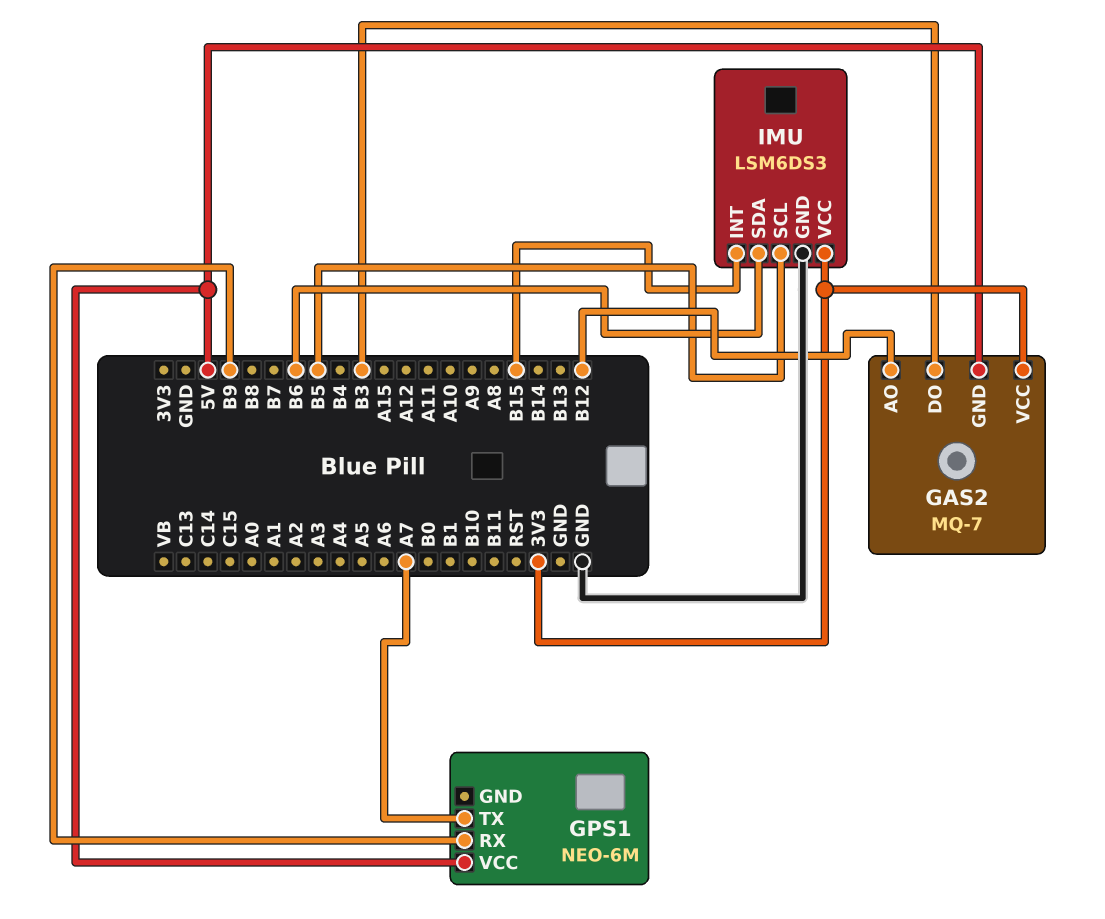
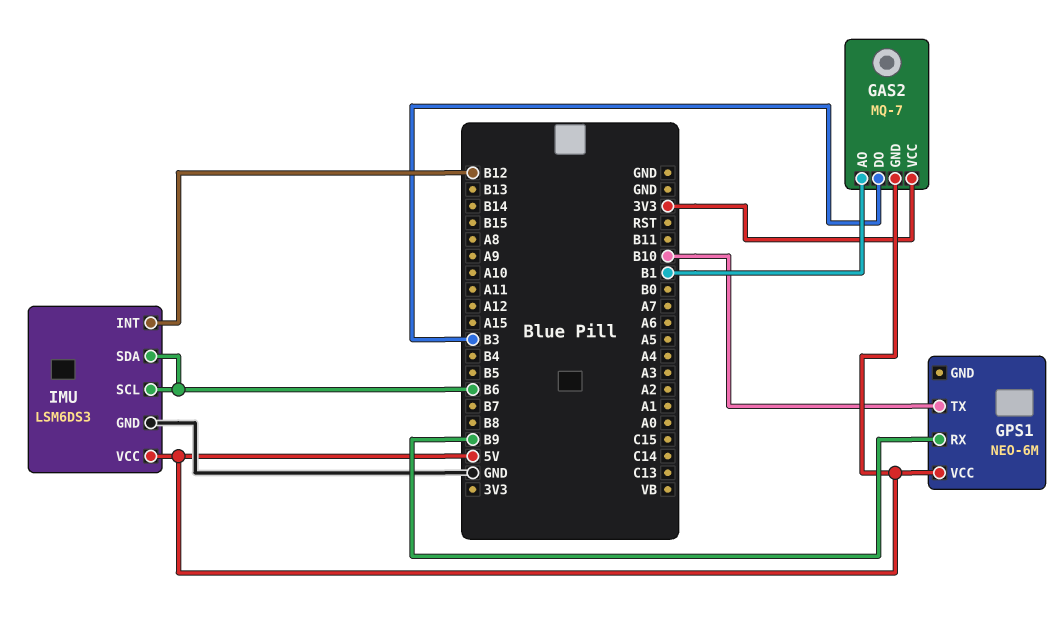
GAS2 pin AO: B12 -> B1
GPS1 pin TX: A7 -> B10
IMU pin INT: B15 -> B12
IMU pin SCL: B5 -> B6
IMU pin VCC: 3V3 -> 5V

